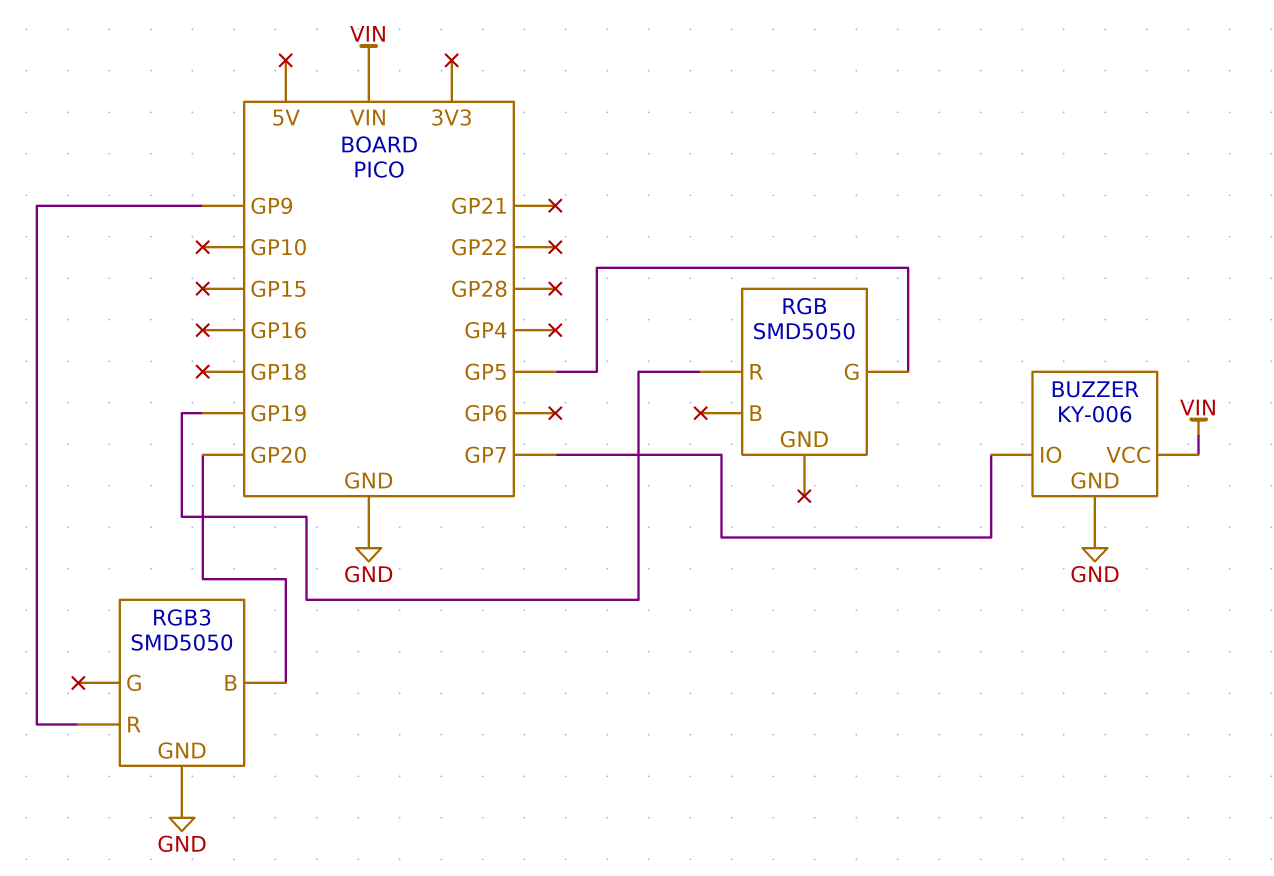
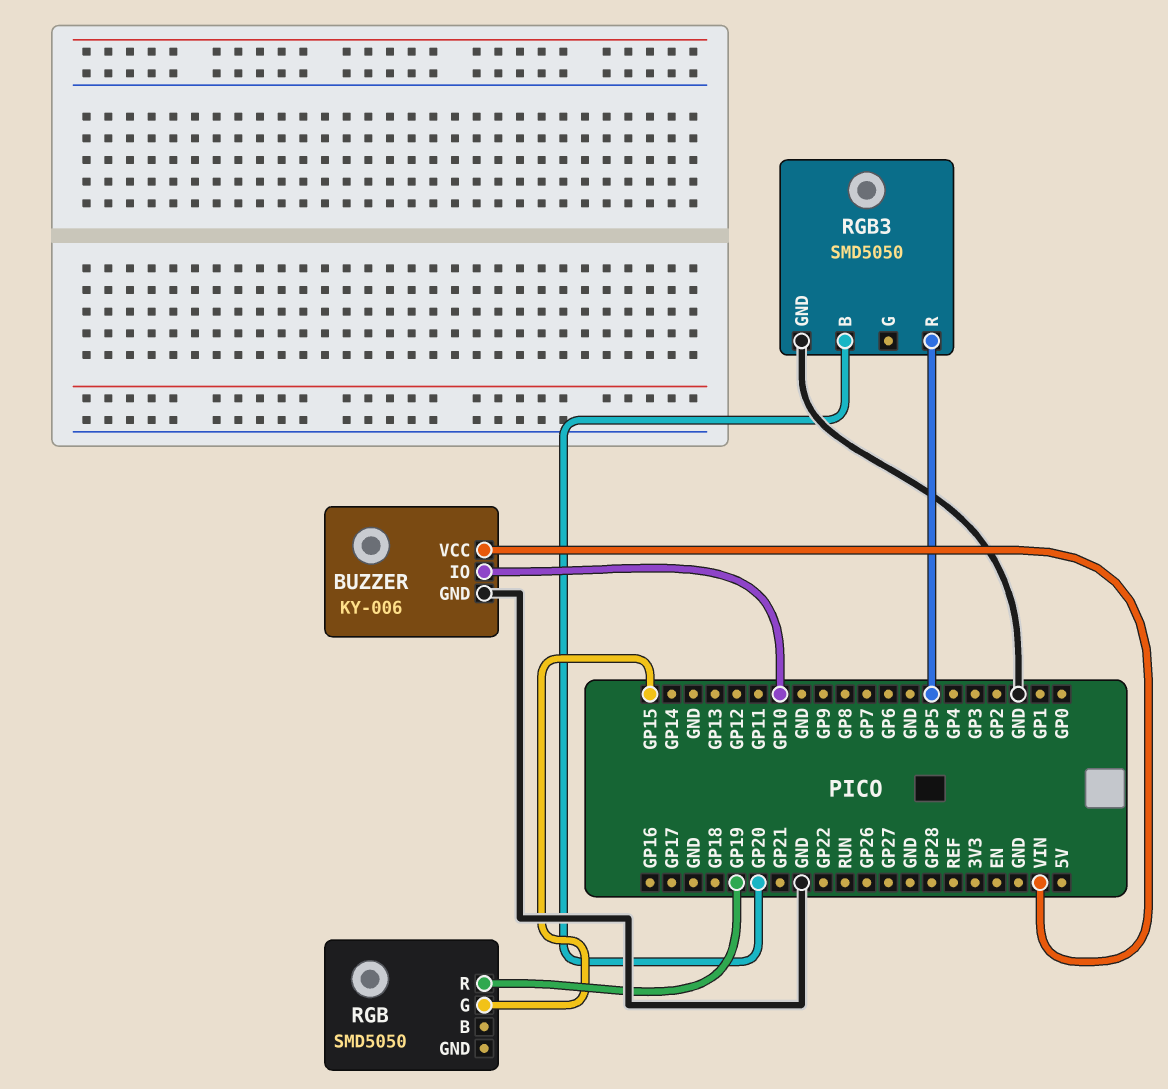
BUZZER pin IO: GP7 -> GP10
RGB pin G: GP5 -> GP15
RGB3 pin R: GP9 -> GP5

